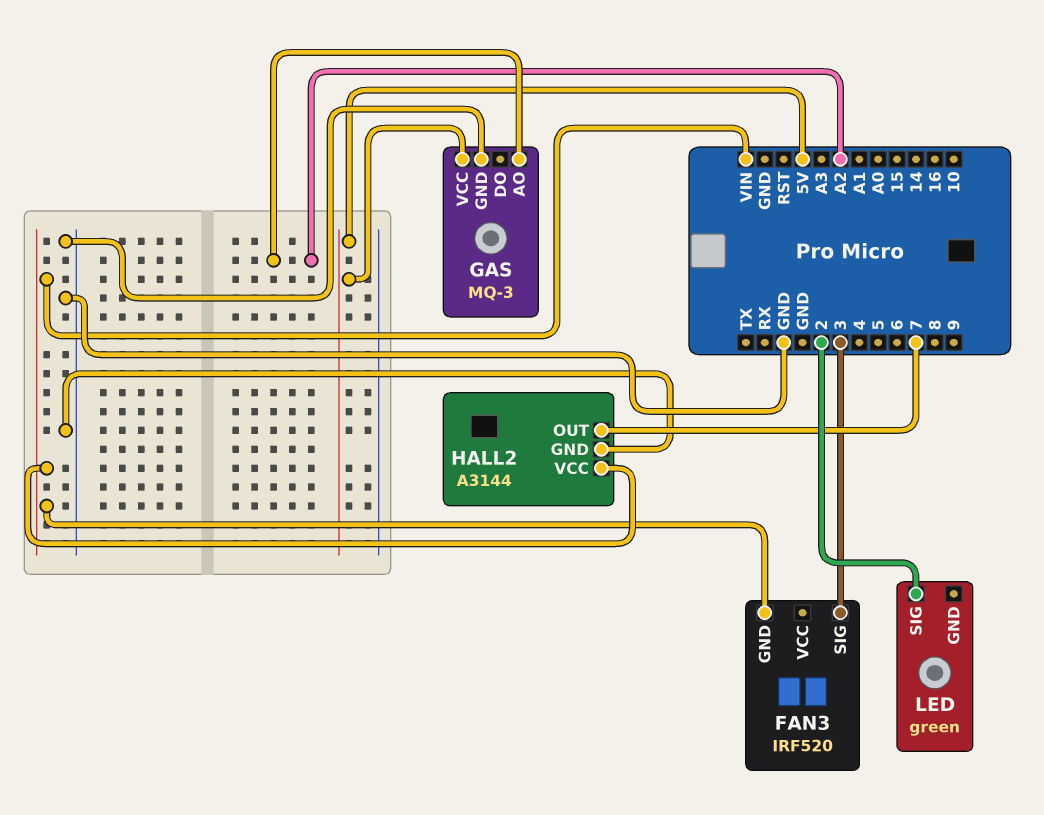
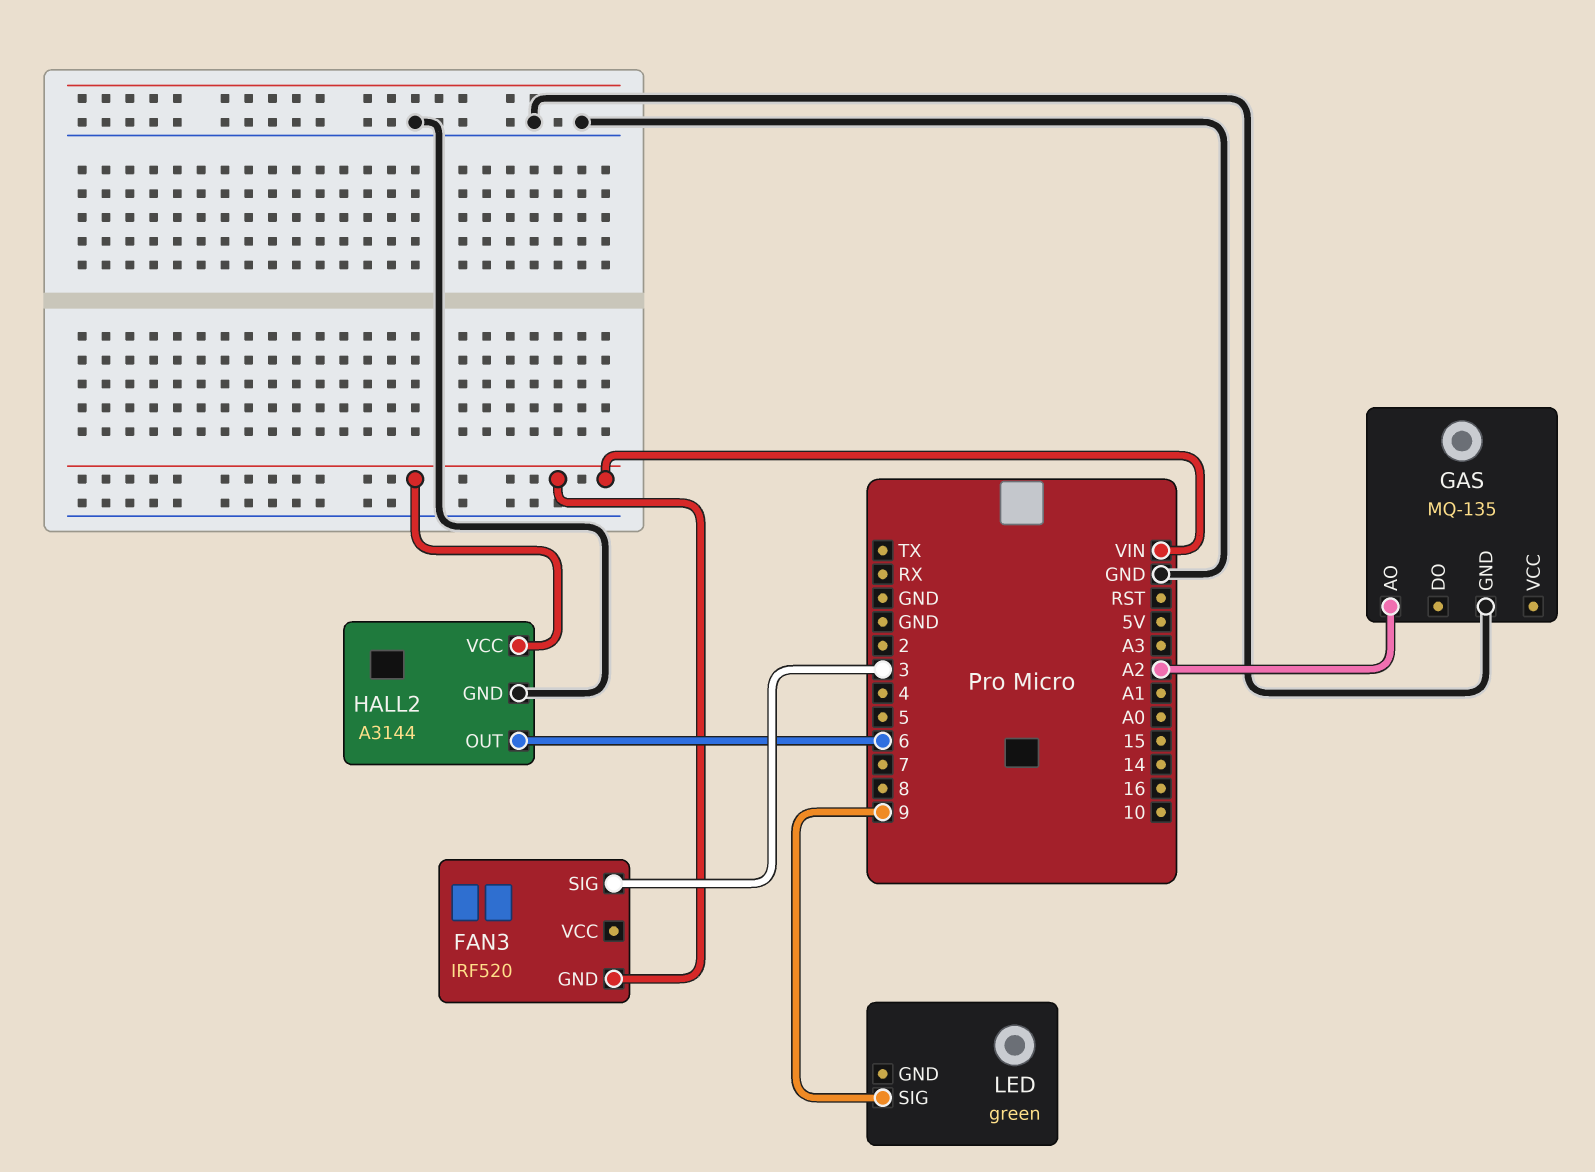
GAS: MQ-3 -> MQ-135
GAS pin VCC: 5V -> none
HALL2 pin OUT: 7 -> 6
LED pin SIG: 2 -> 9

